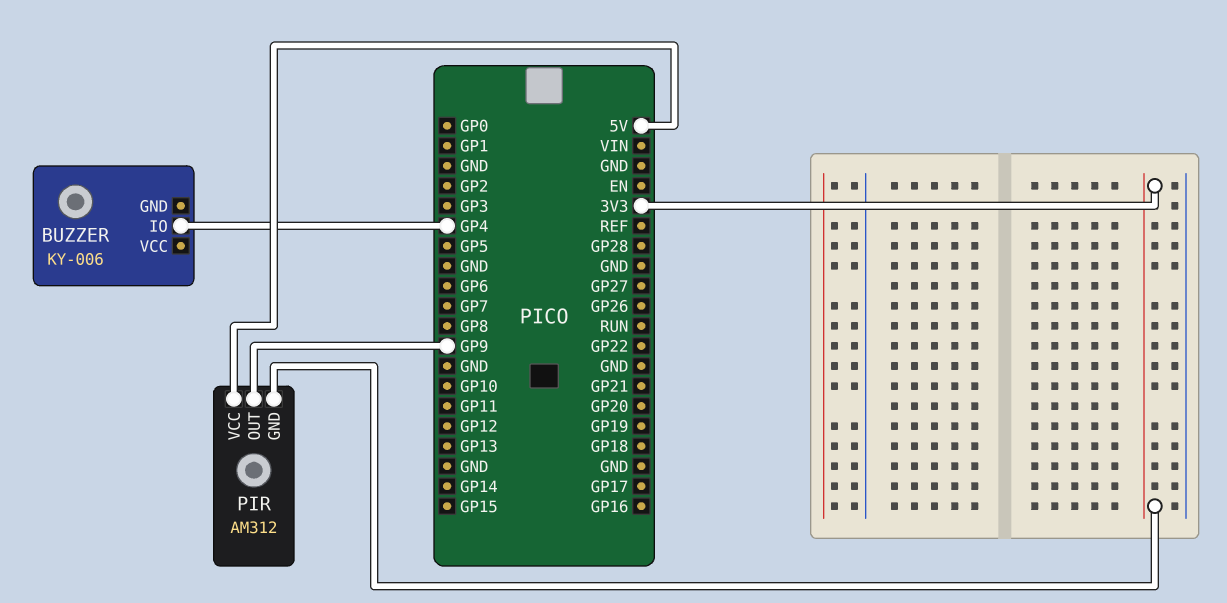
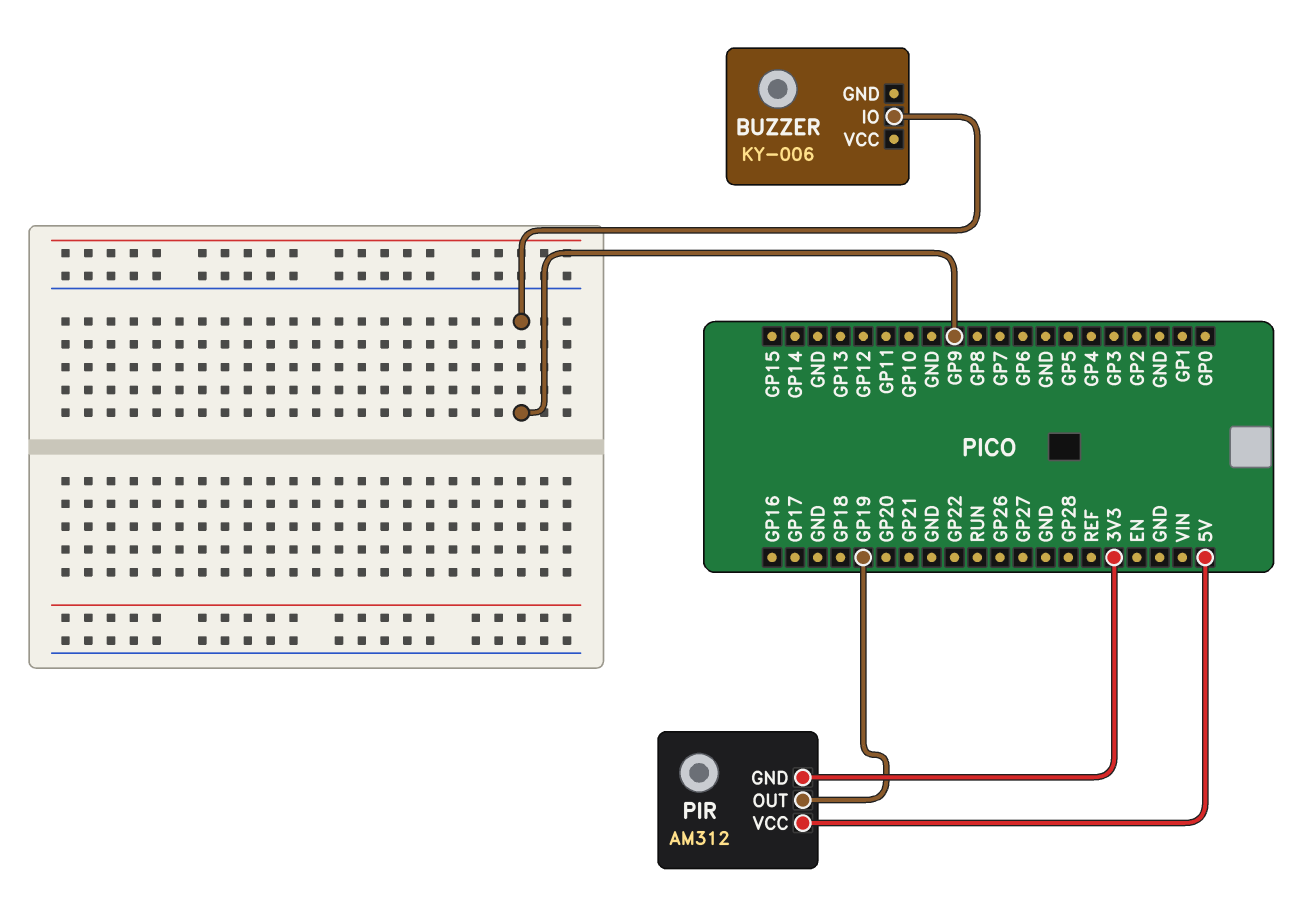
BUZZER pin IO: GP4 -> GP9
PIR pin OUT: GP9 -> GP19

